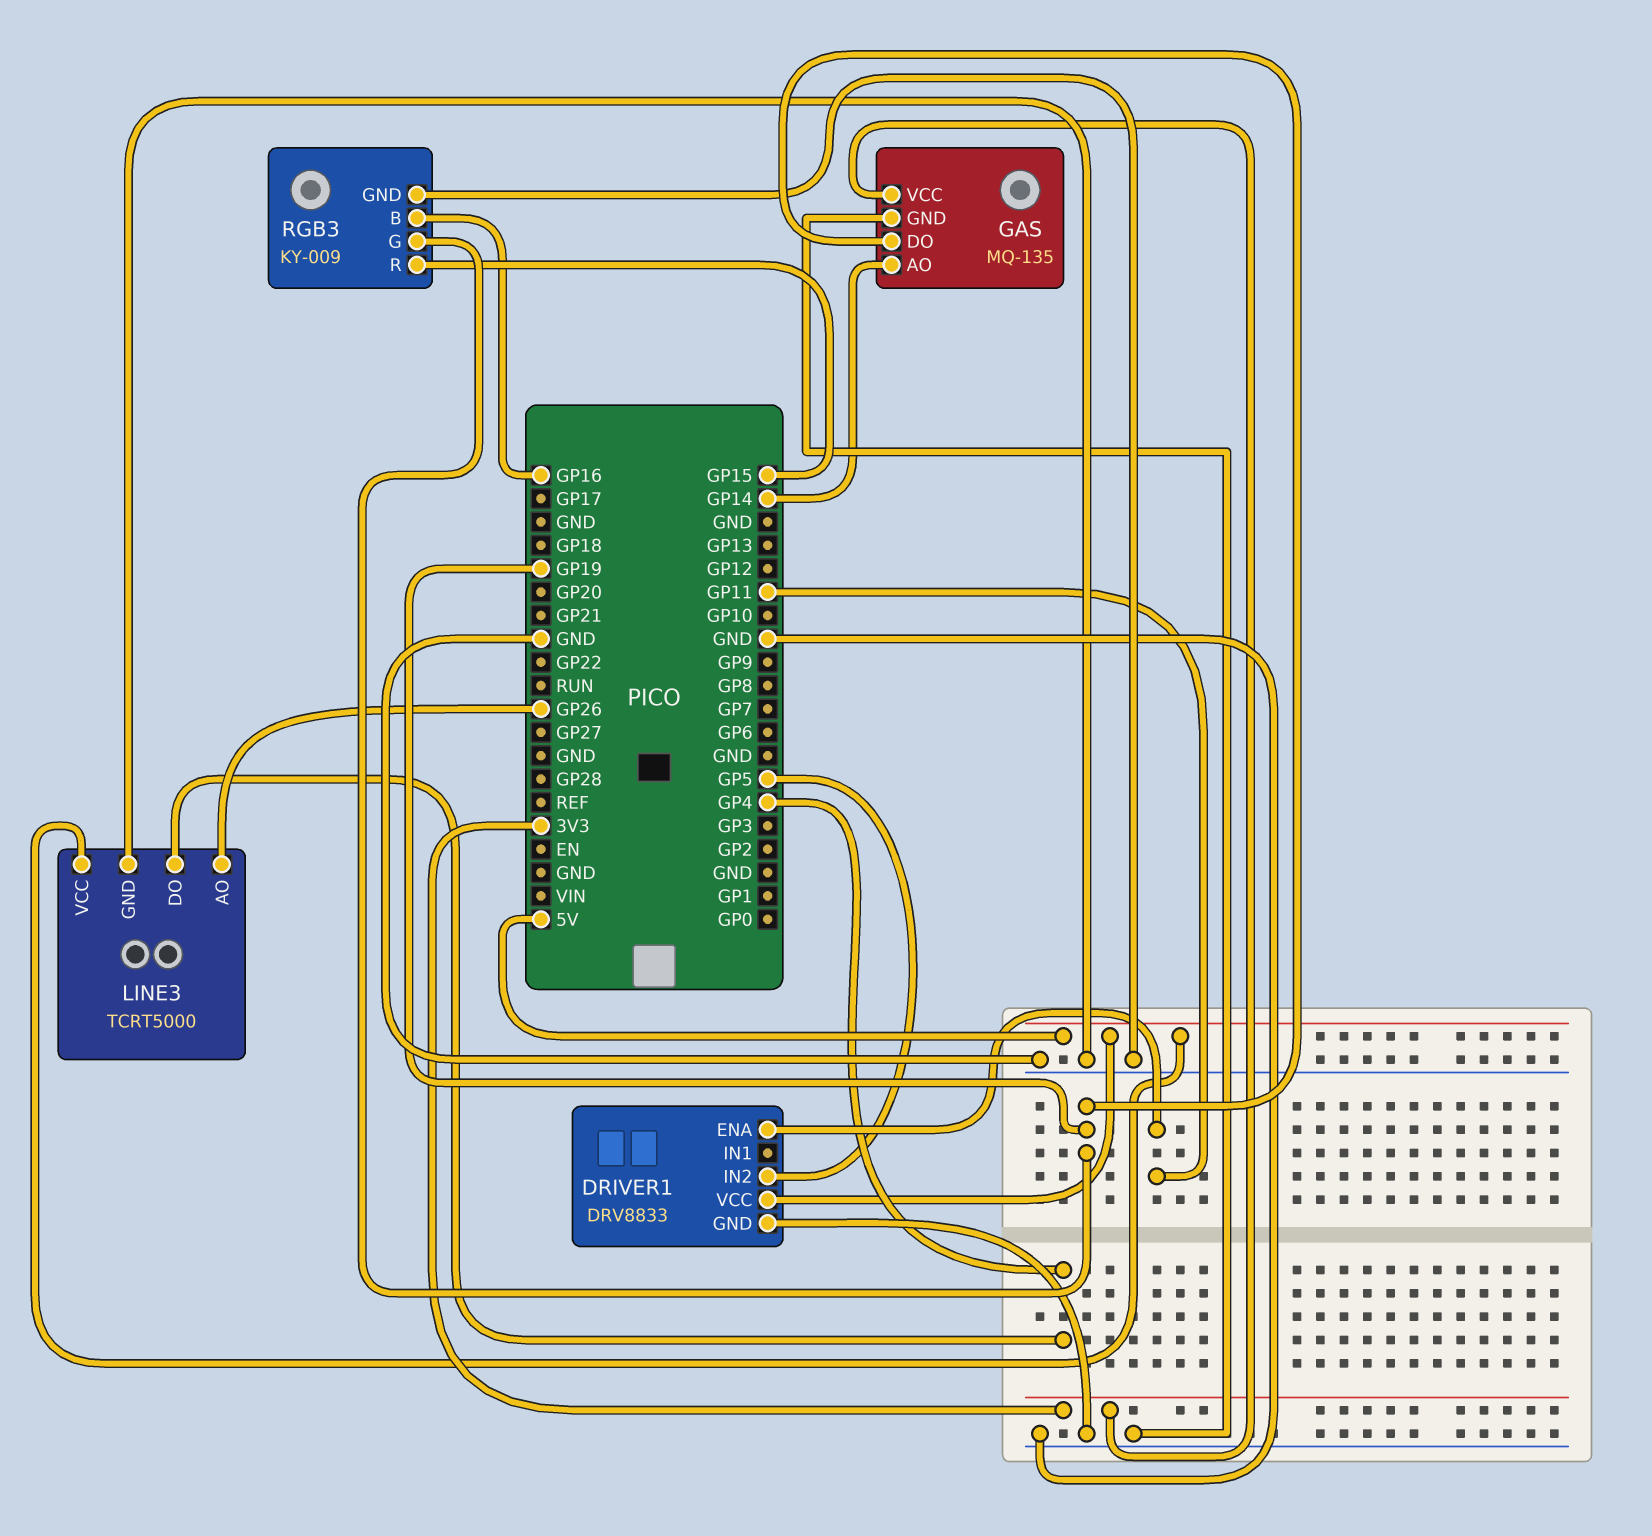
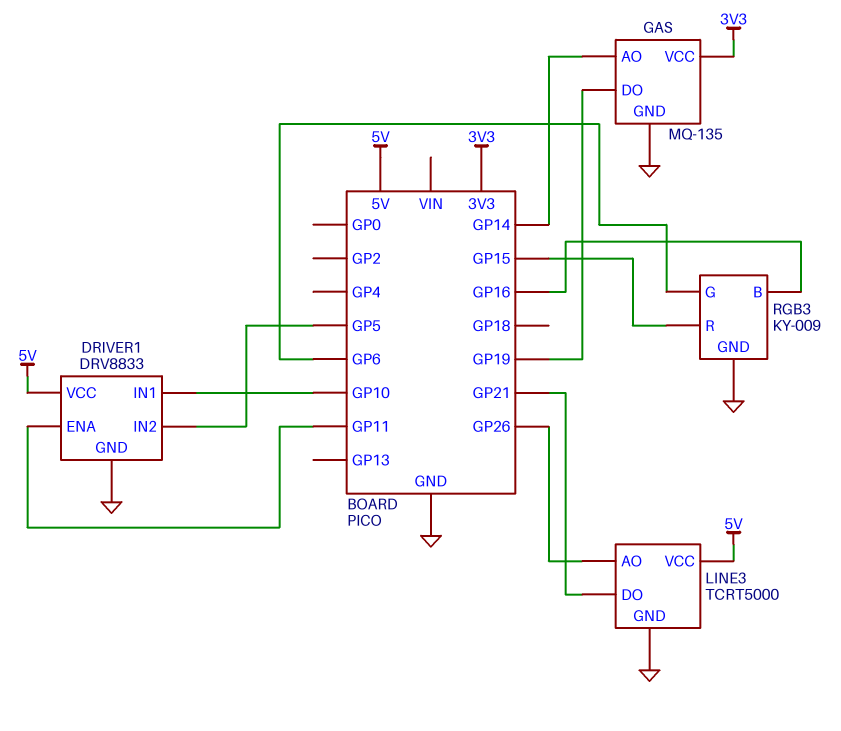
DRIVER1 pin IN1: none -> GP10
LINE3 pin DO: GP4 -> GP21
RGB3 pin G: GP19 -> GP6

